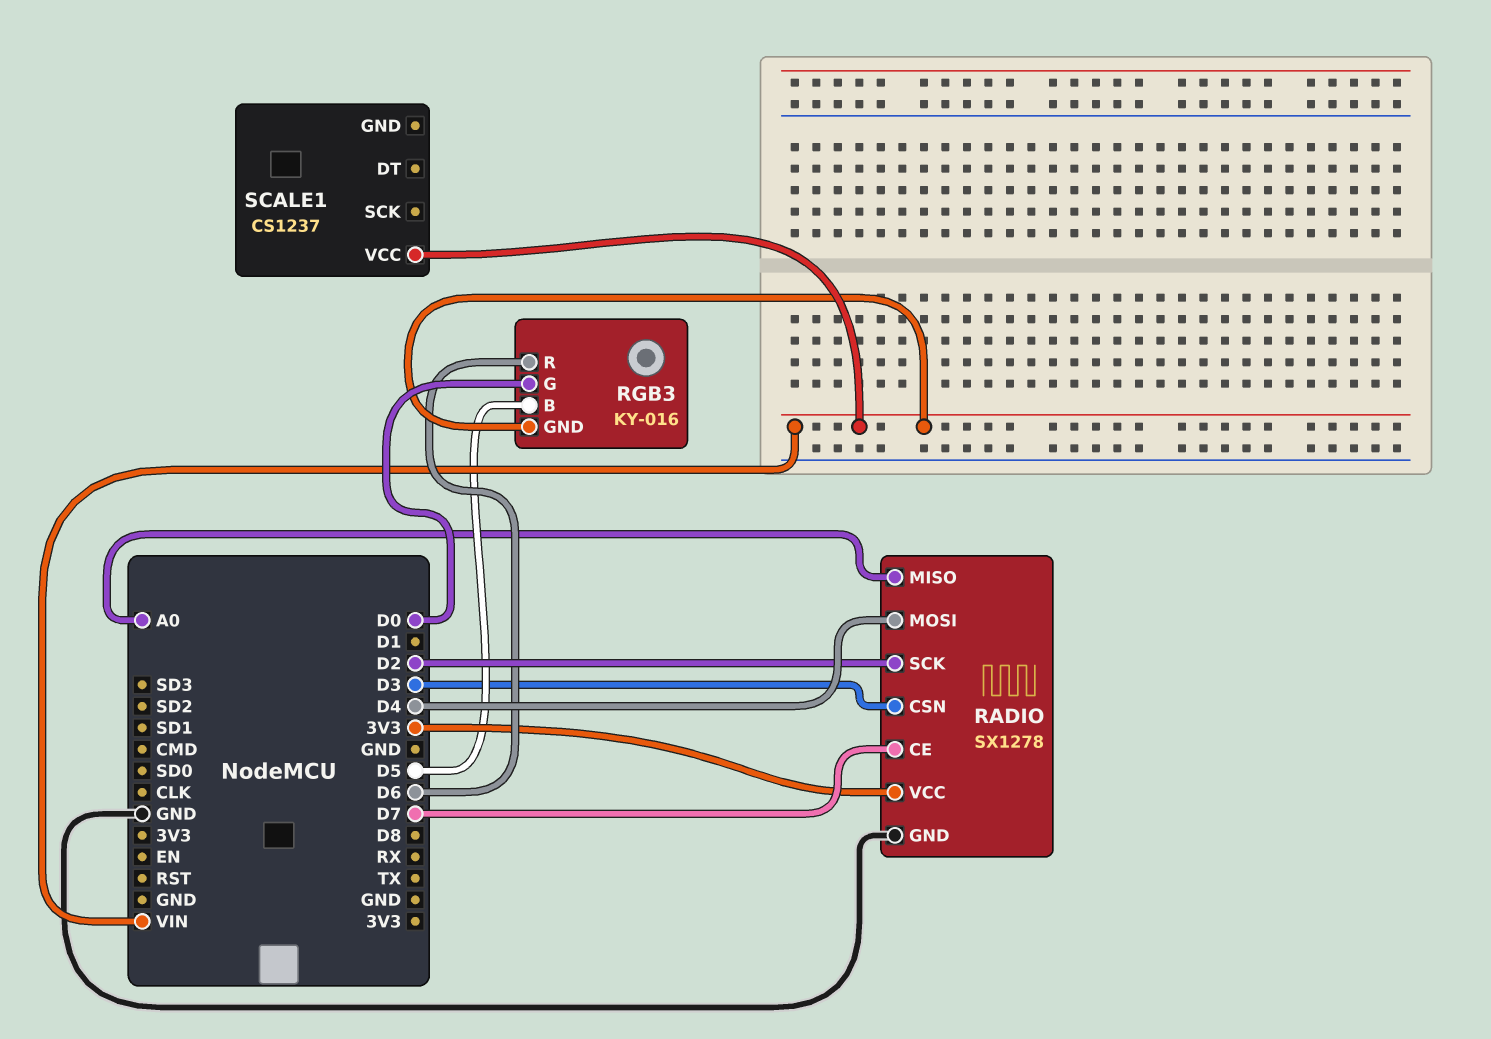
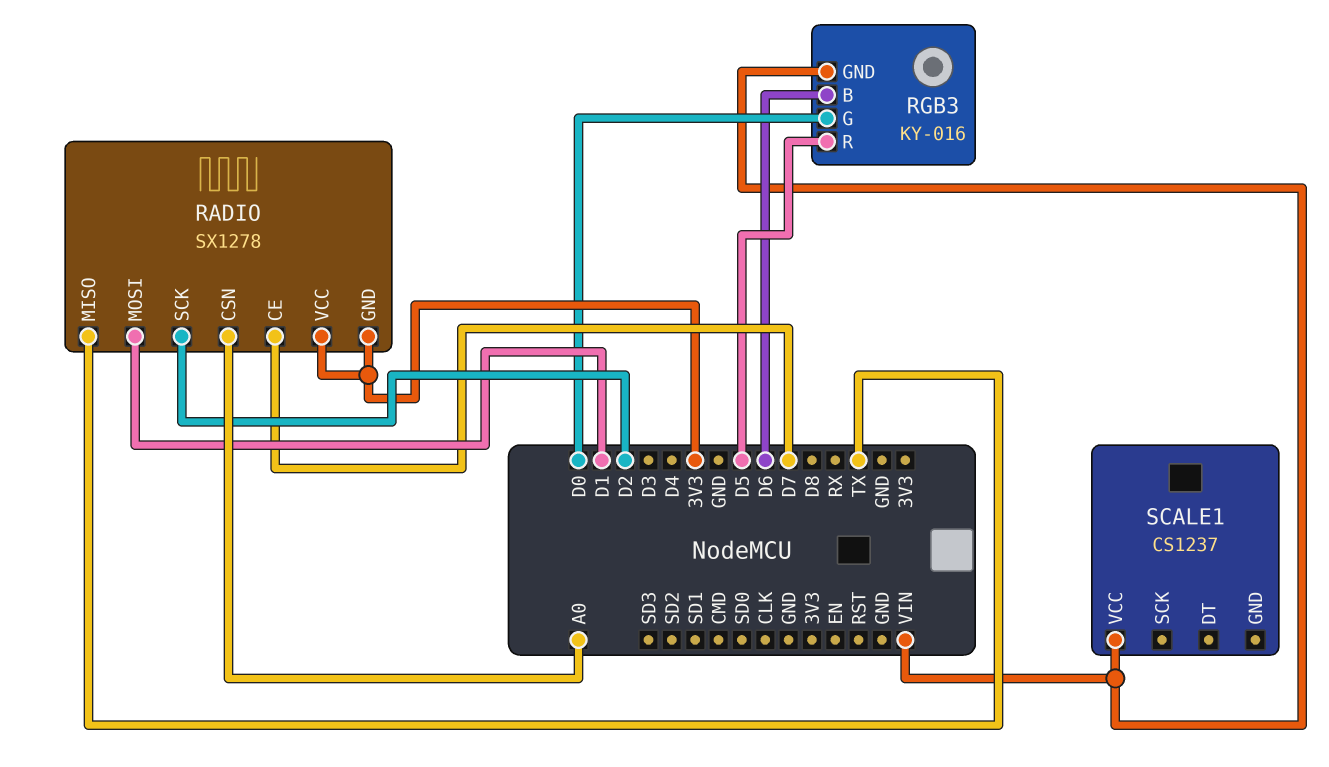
RADIO pin CSN: D3 -> A0
RADIO pin GND: GND -> 3V3
RADIO pin MISO: A0 -> TX
RADIO pin MOSI: D4 -> D1
RGB3 pin B: D5 -> D6
RGB3 pin R: D6 -> D5

